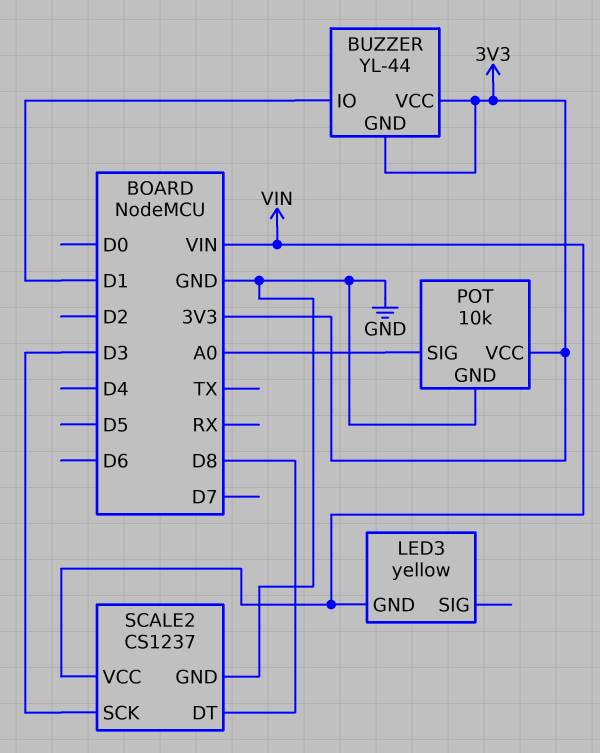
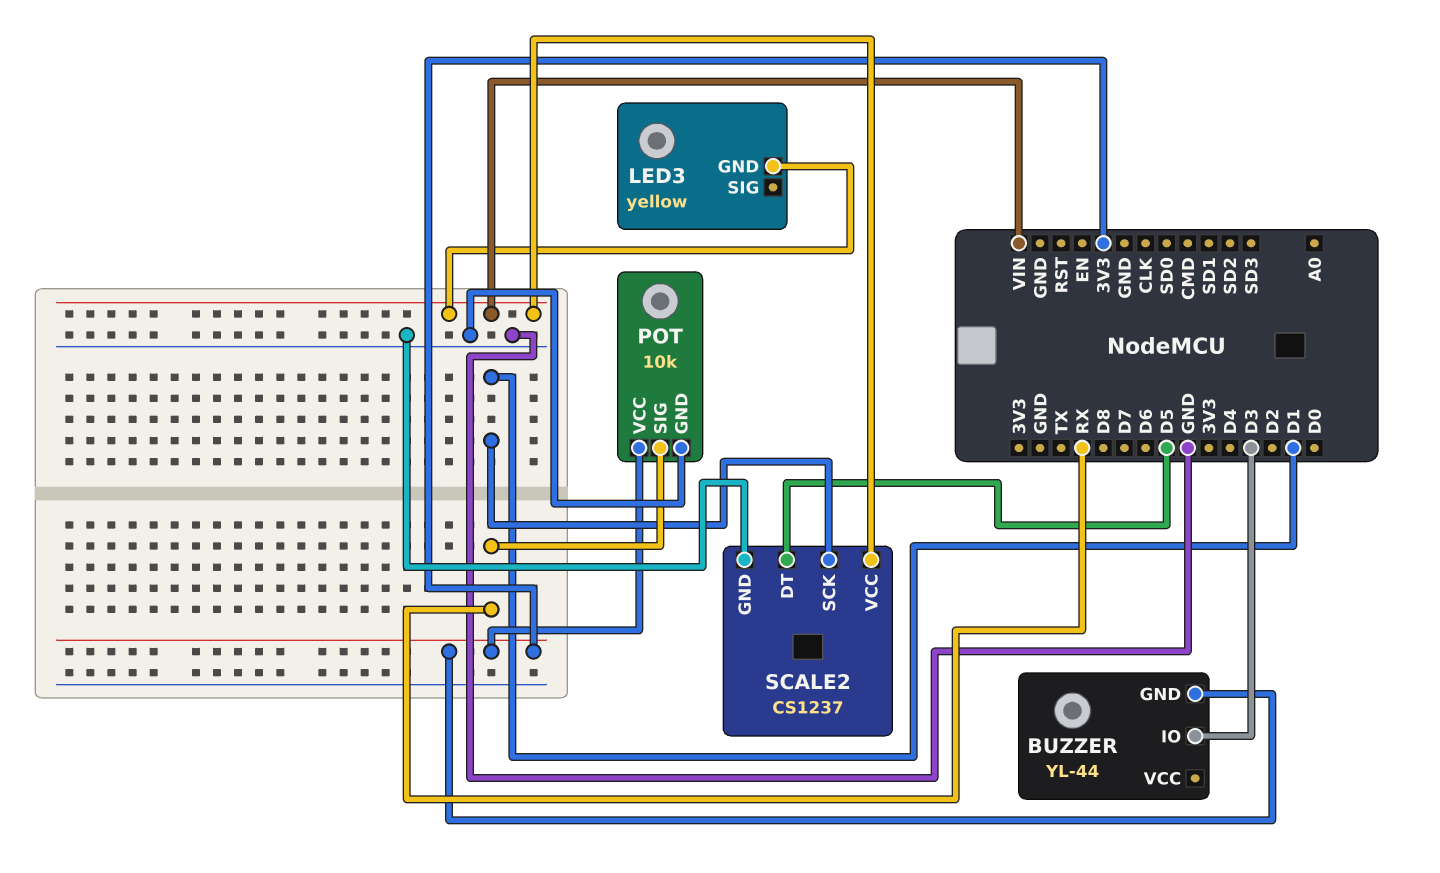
BUZZER pin IO: D1 -> D3
BUZZER pin VCC: 3V3 -> none
POT pin SIG: A0 -> RX
SCALE2 pin DT: D8 -> D5
SCALE2 pin SCK: D3 -> D1

